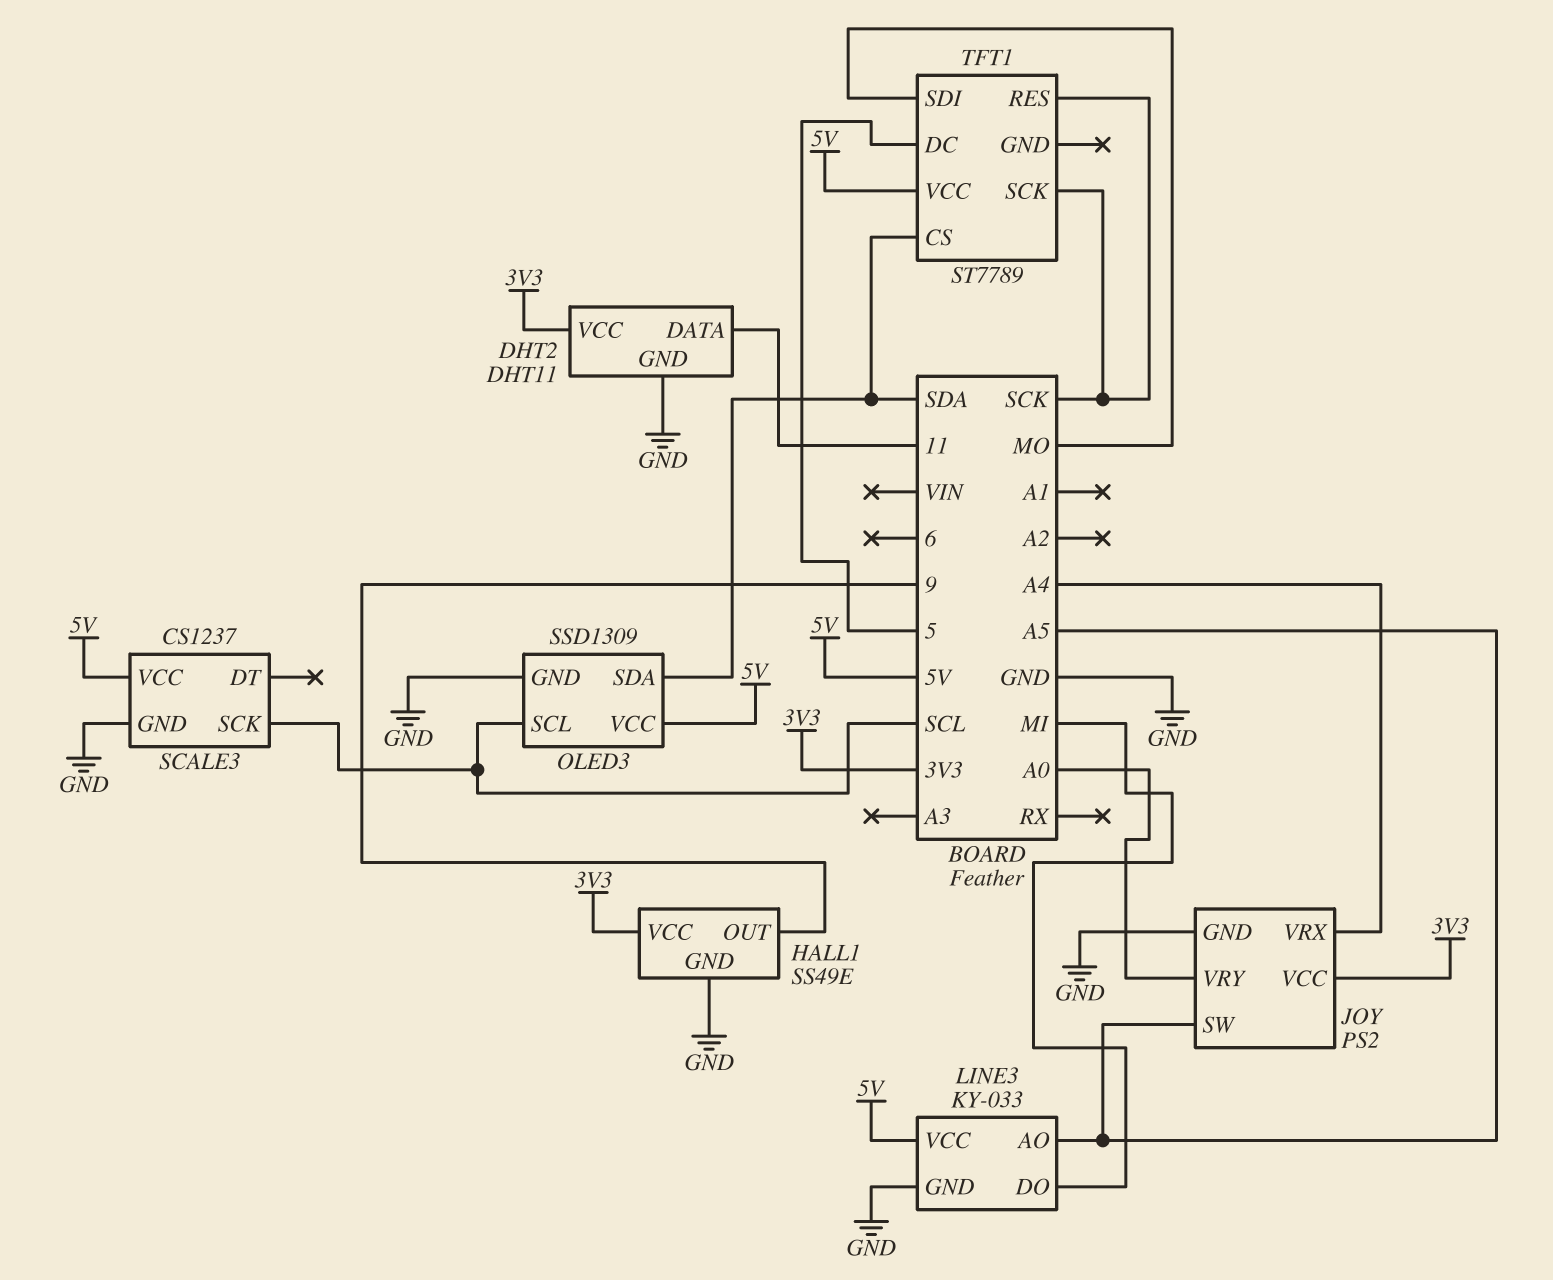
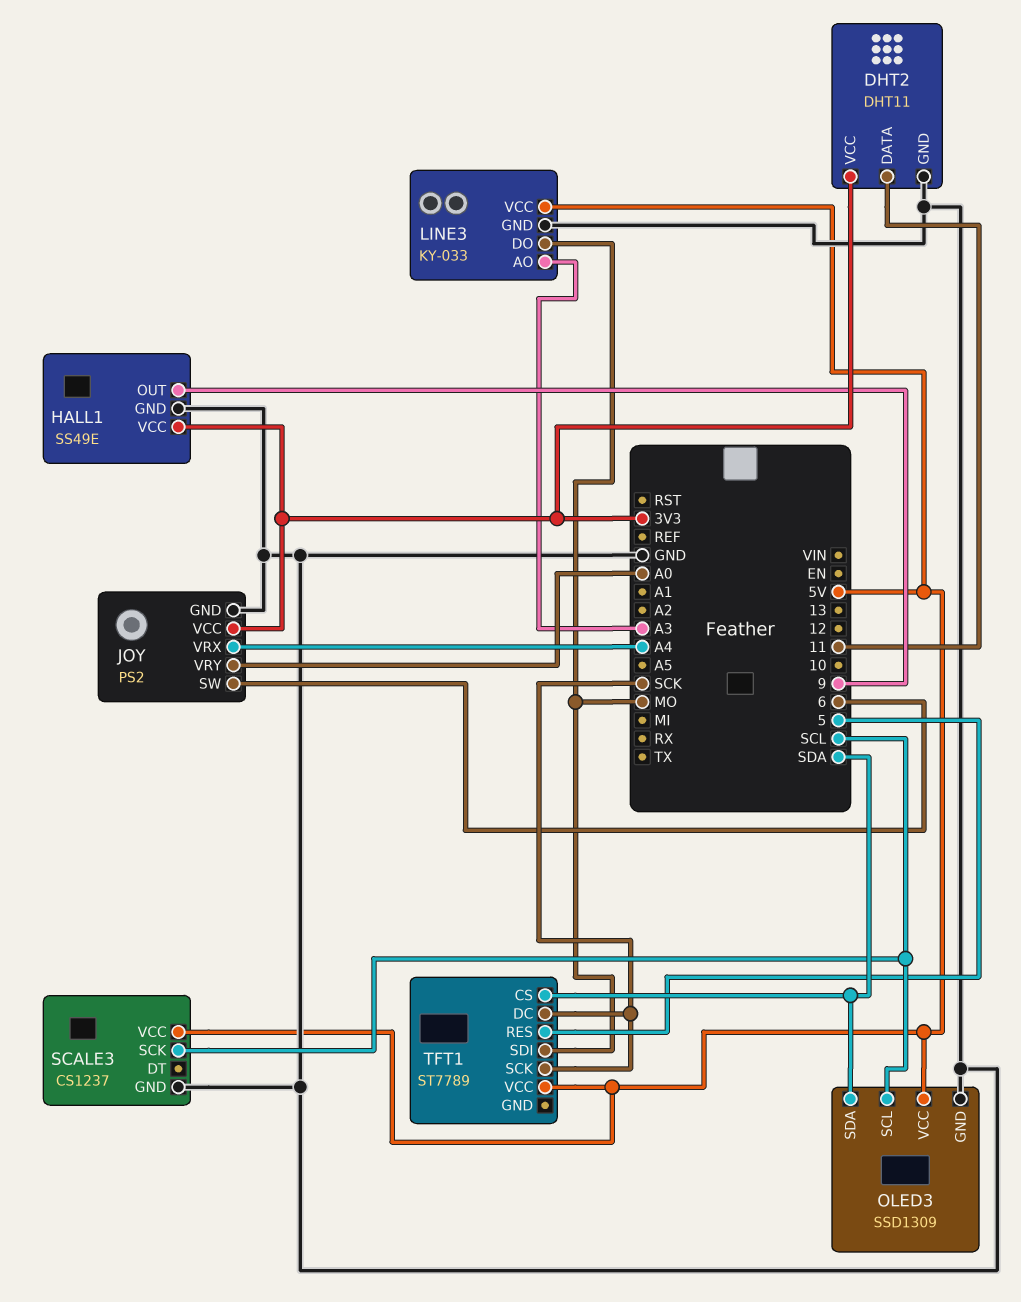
JOY pin SW: A5 -> 6
LINE3 pin AO: A5 -> A3
LINE3 pin DO: MI -> MO
TFT1 pin DC: 5 -> SCK
TFT1 pin RES: SCK -> 5

